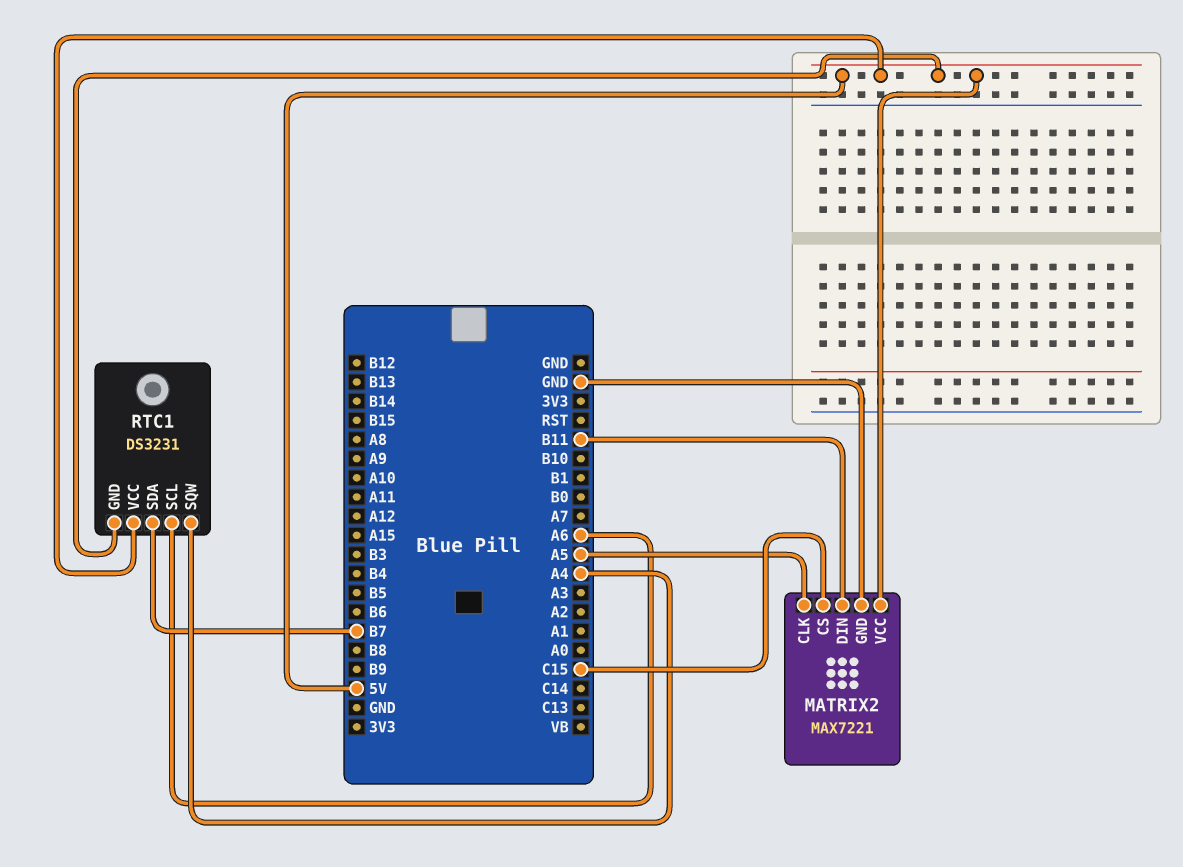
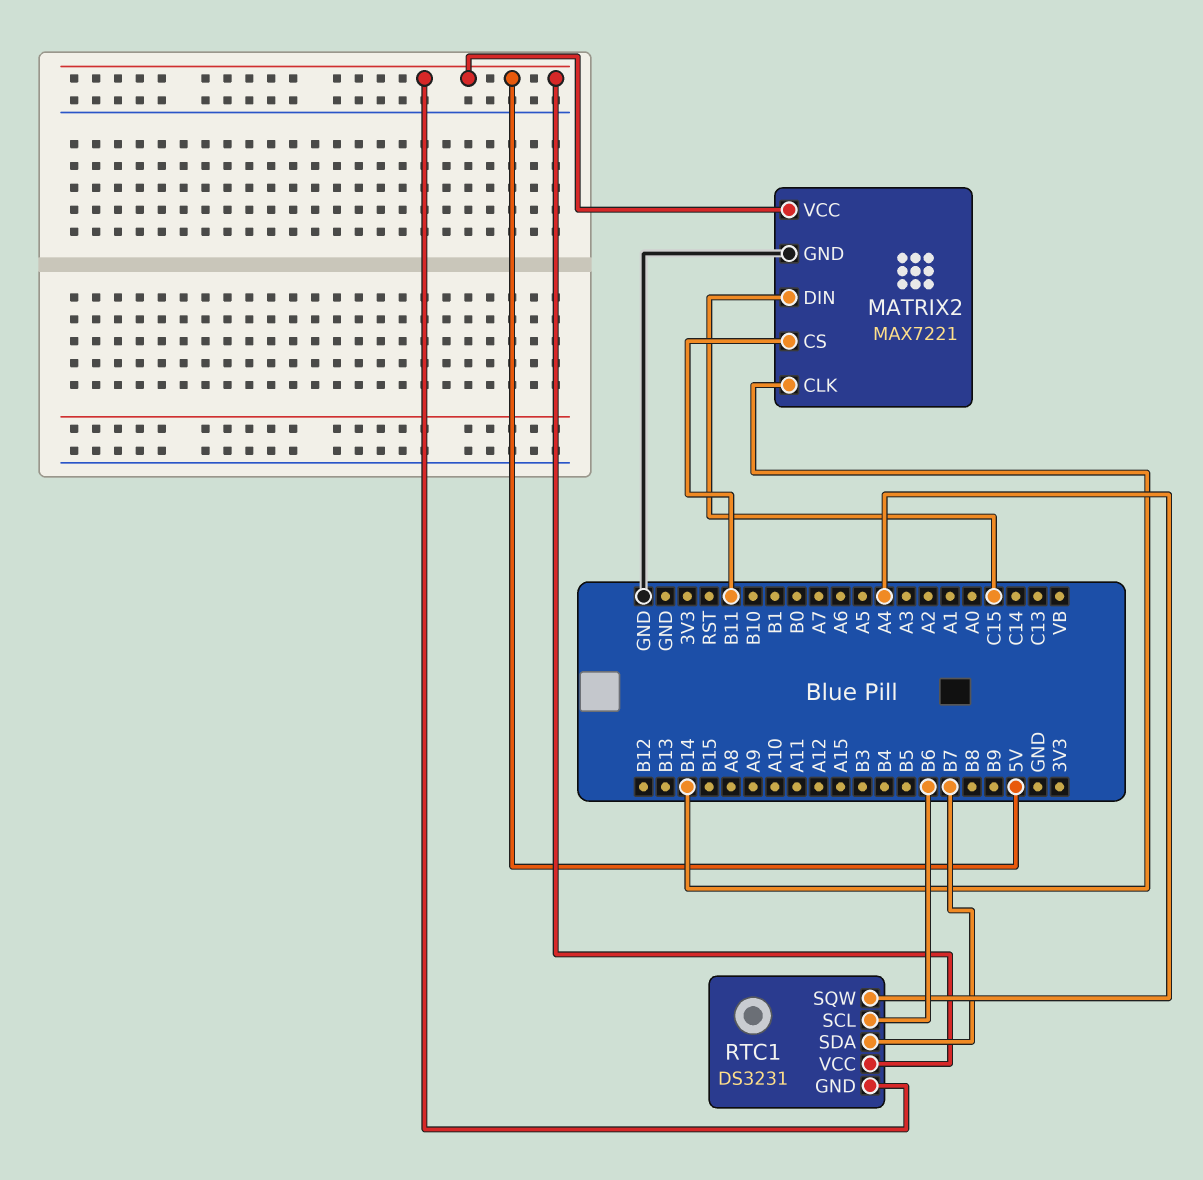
MATRIX2 pin CLK: A5 -> B14
MATRIX2 pin CS: C15 -> B11
MATRIX2 pin DIN: B11 -> C15
RTC1 pin SCL: A6 -> B6

